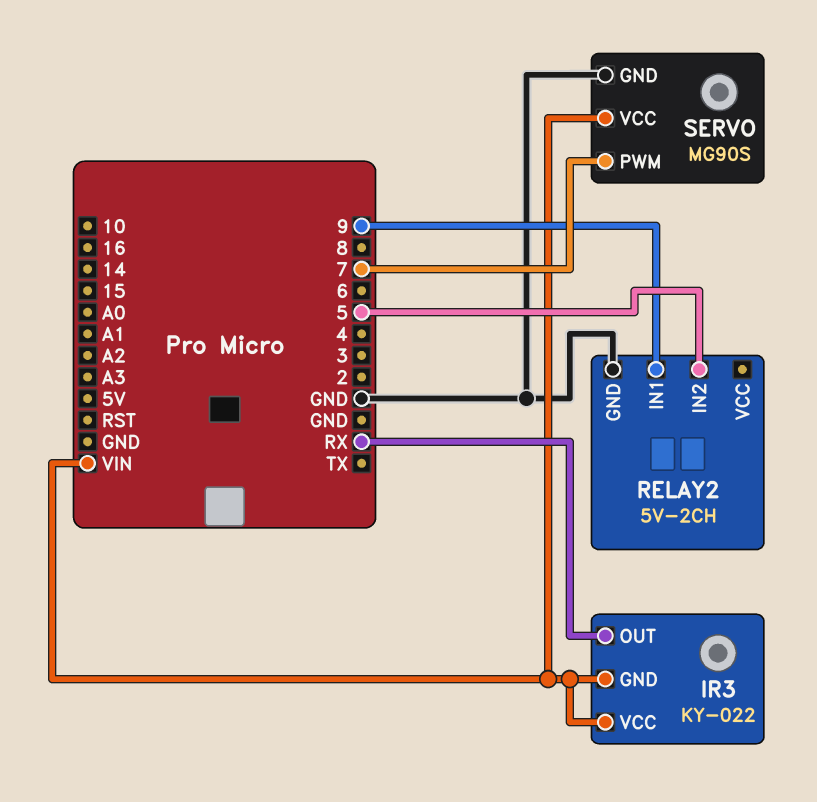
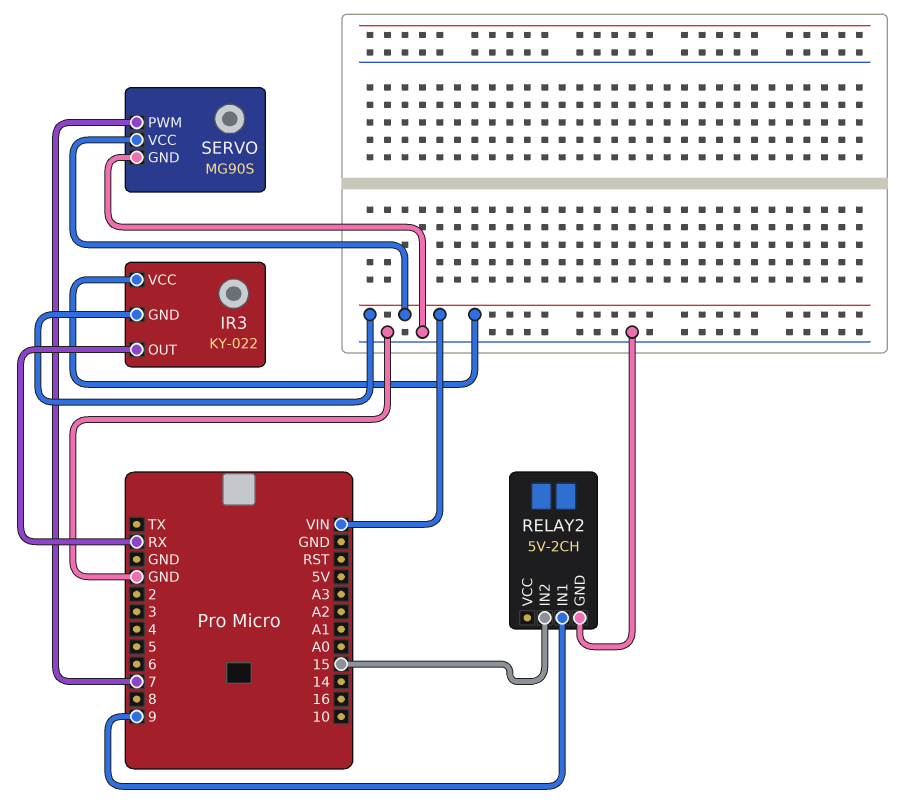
RELAY2 pin IN2: 5 -> 15

